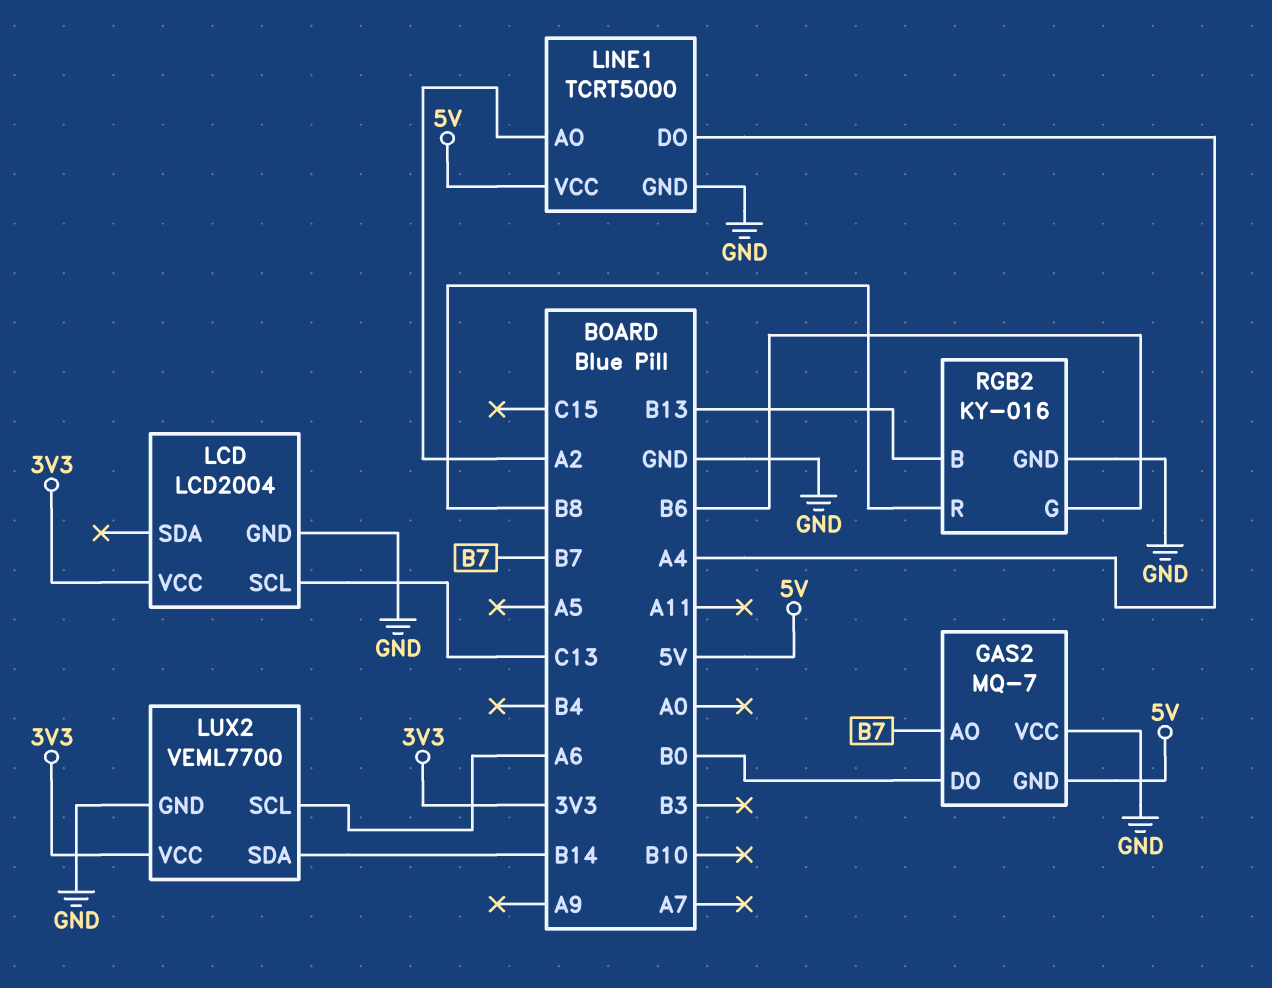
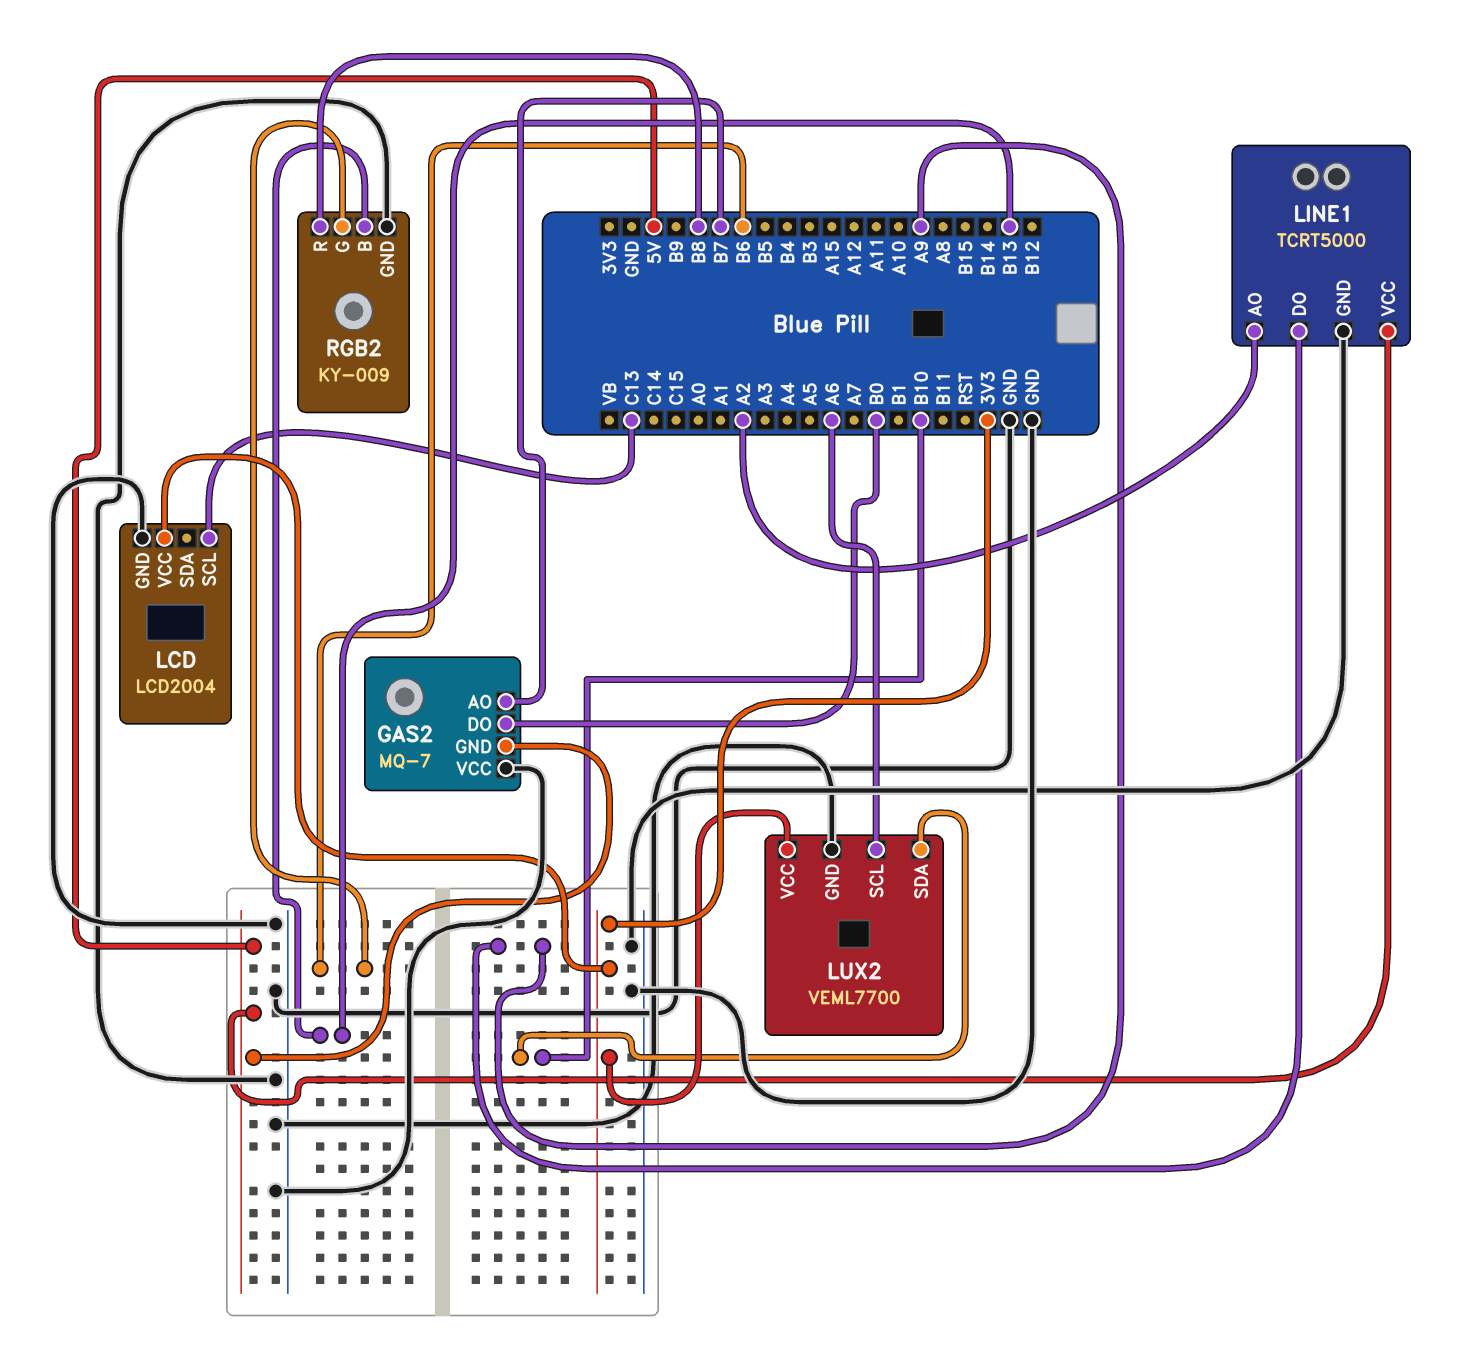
LINE1 pin DO: A4 -> A9
LUX2 pin SDA: B14 -> B10
RGB2: KY-016 -> KY-009

